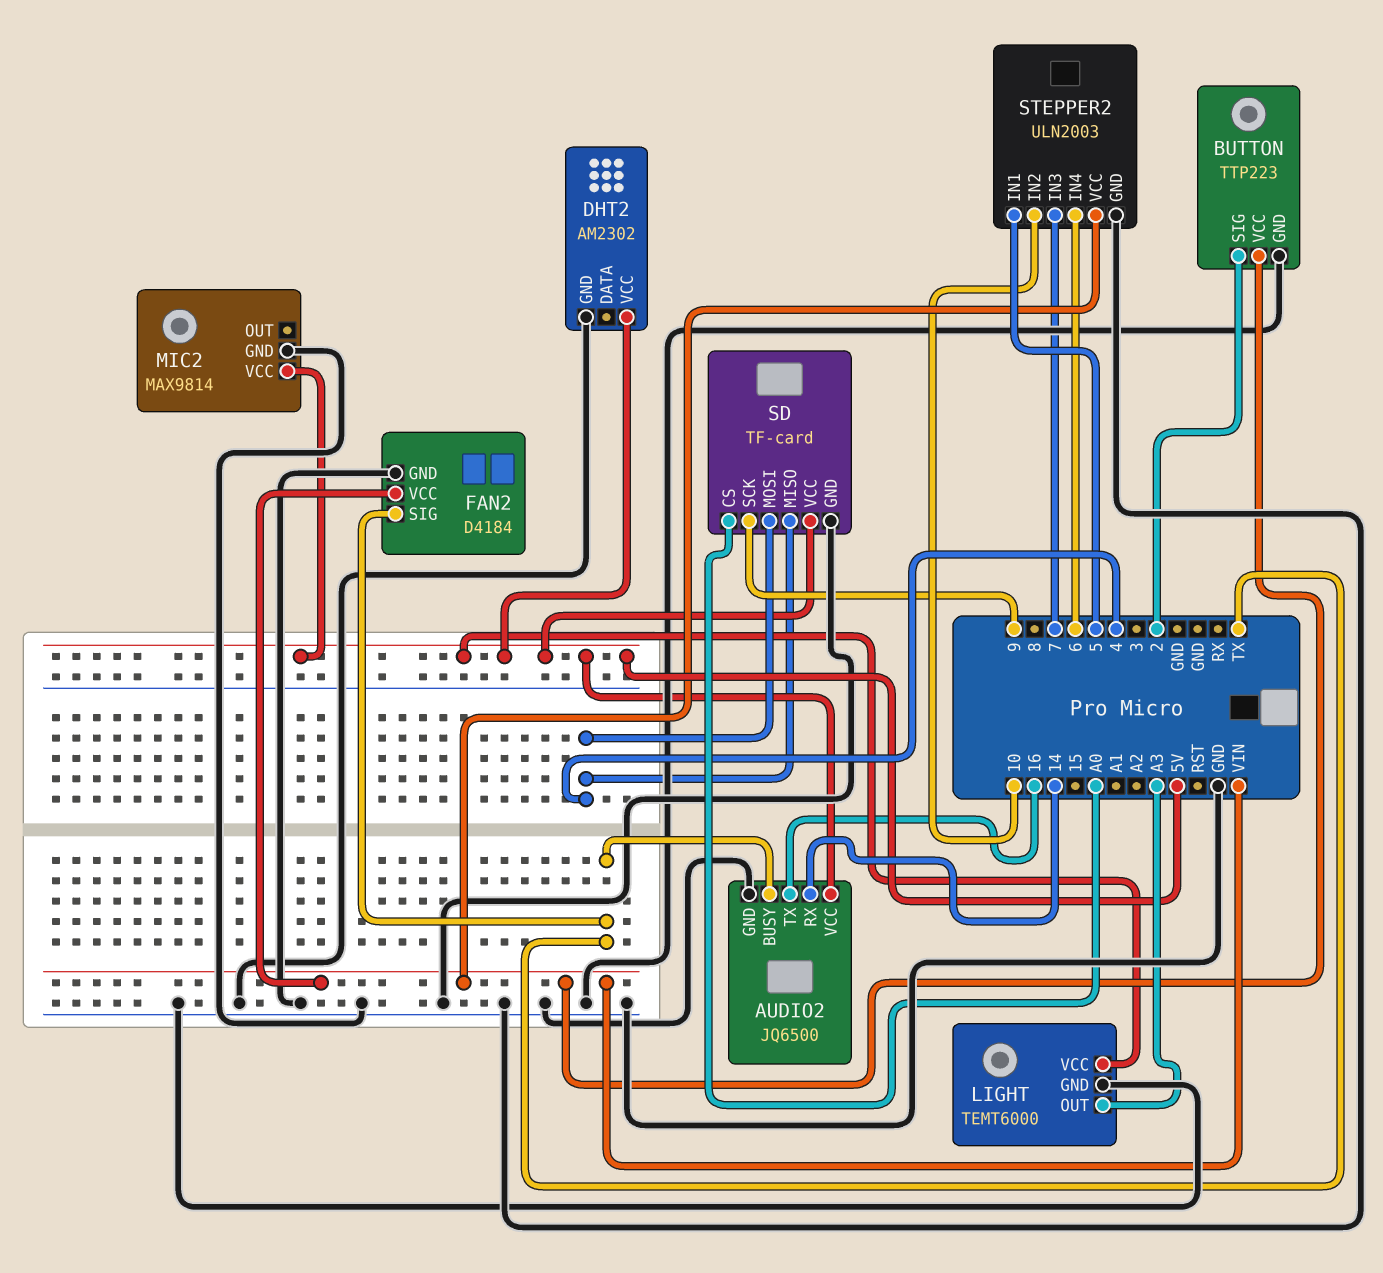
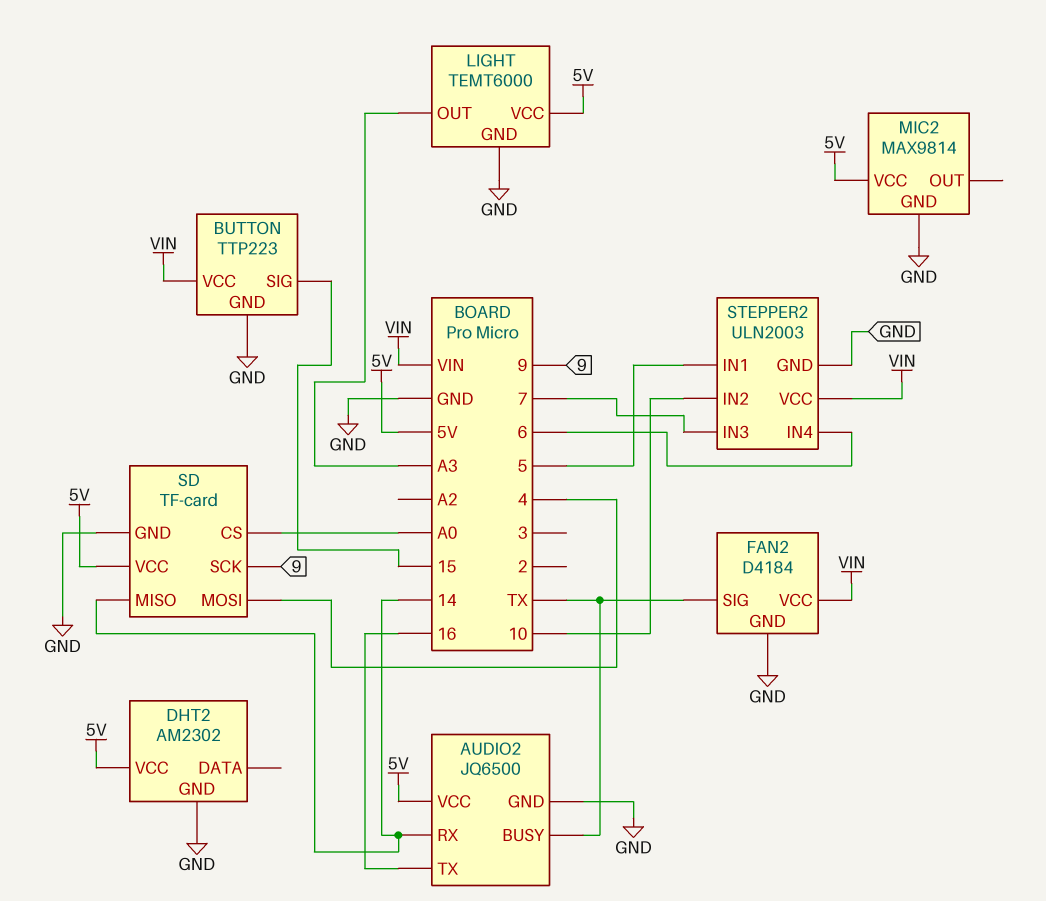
BUTTON pin SIG: 2 -> 15
SD pin MISO: 4 -> 14

